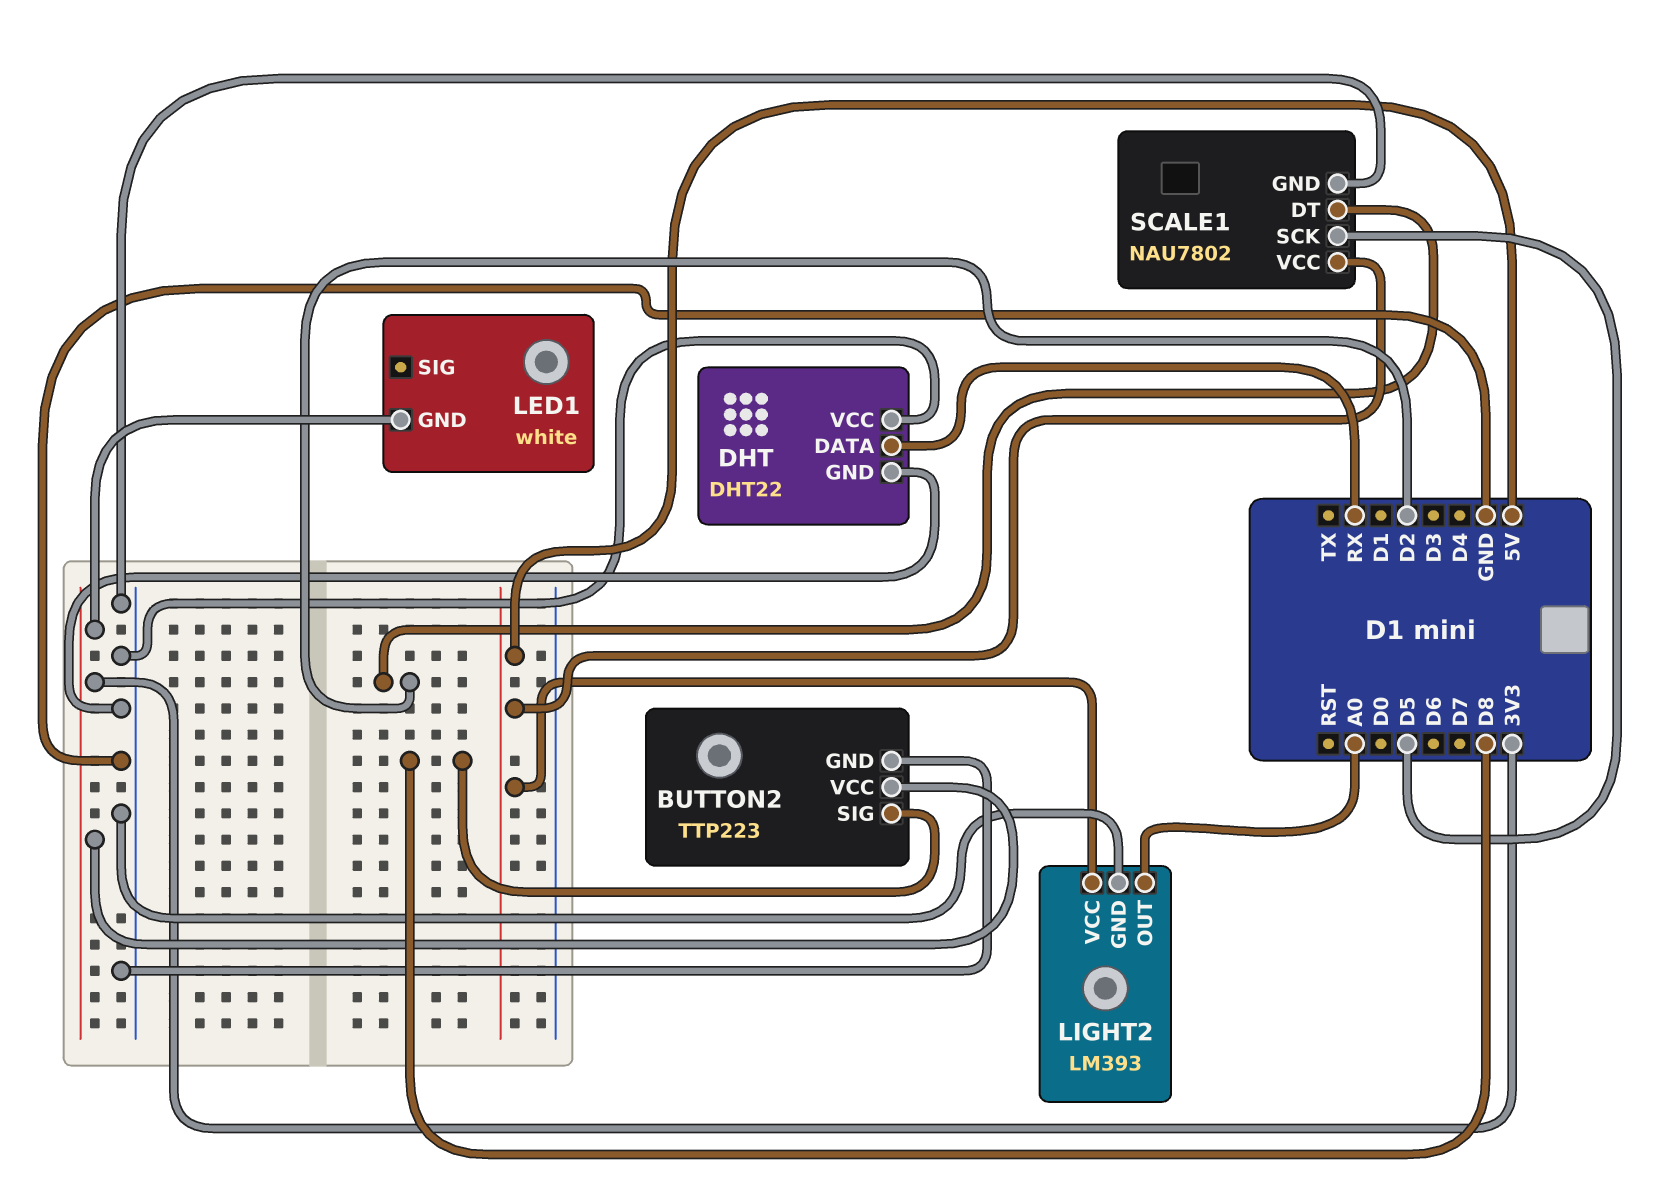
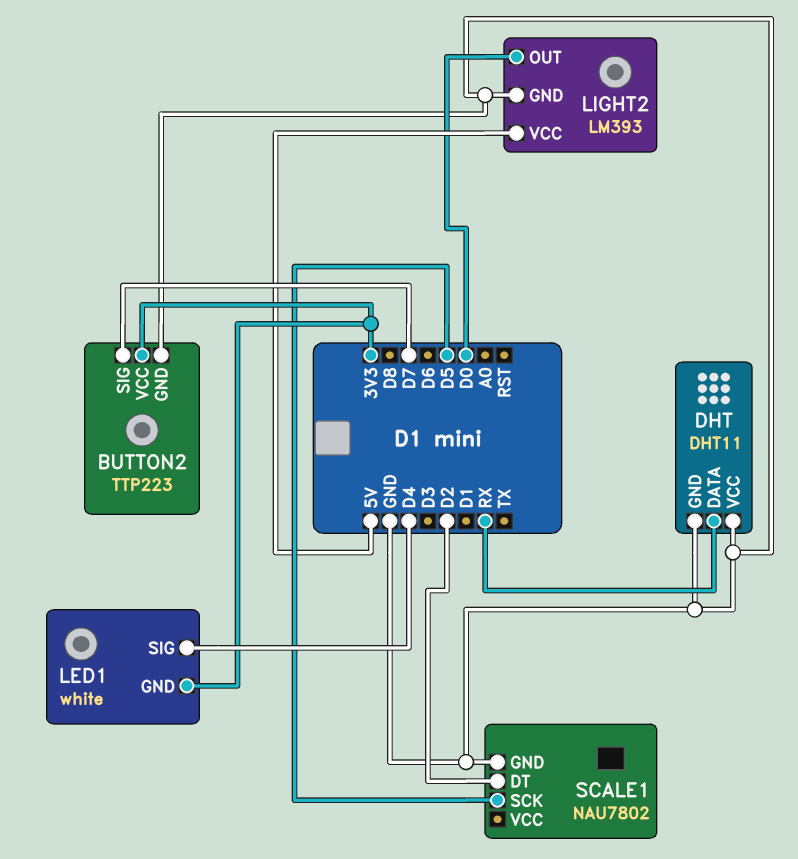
BUTTON2 pin SIG: D8 -> D7
DHT: DHT22 -> DHT11
LED1 pin SIG: none -> D4
LIGHT2 pin OUT: A0 -> D0
SCALE1 pin VCC: 5V -> none

